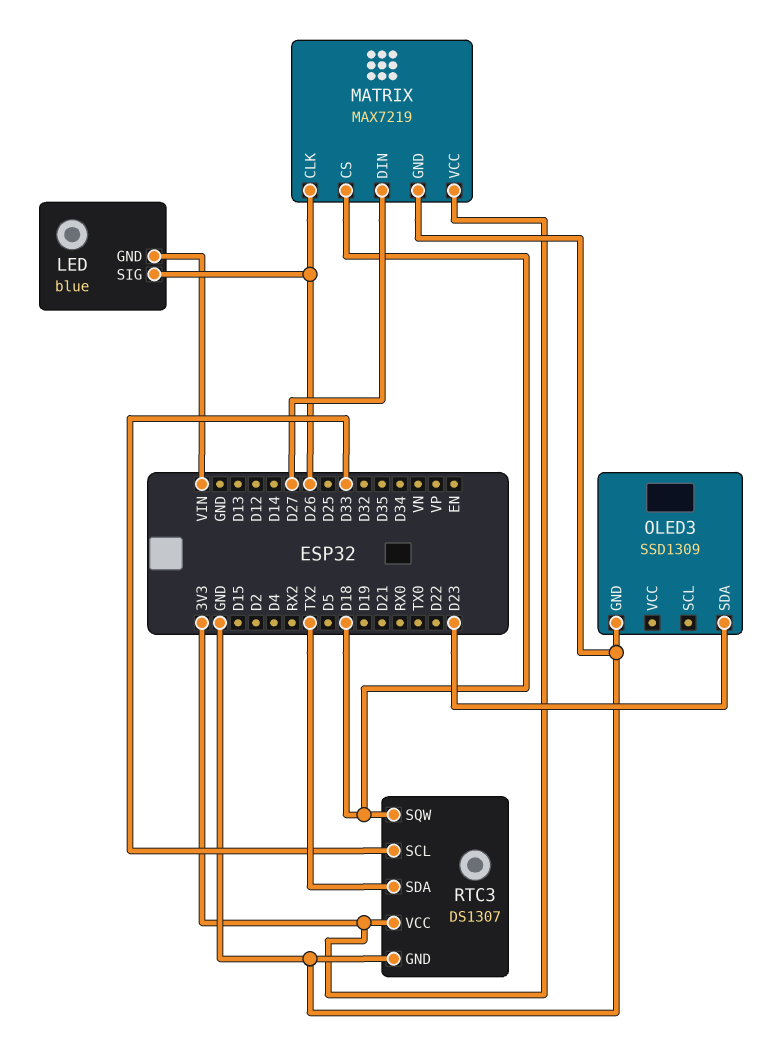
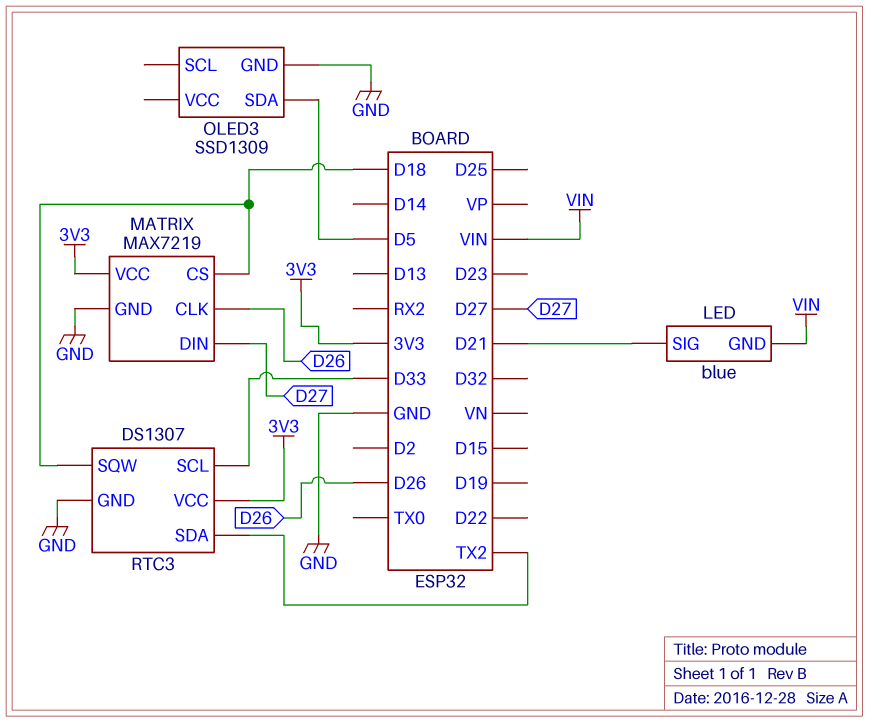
LED pin SIG: D26 -> D21
OLED3 pin SDA: D23 -> D5

